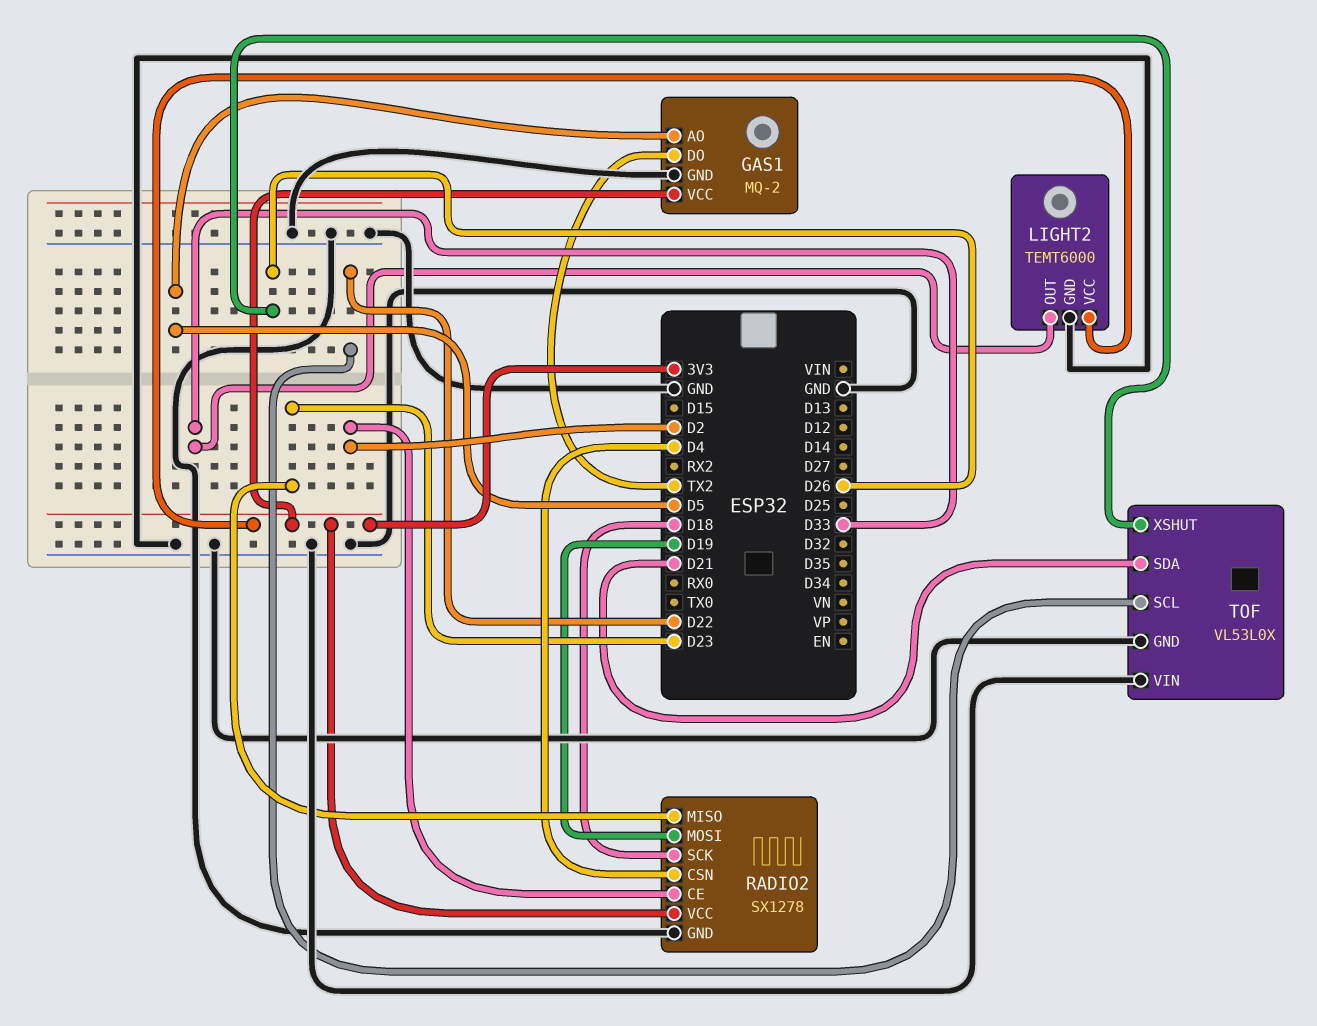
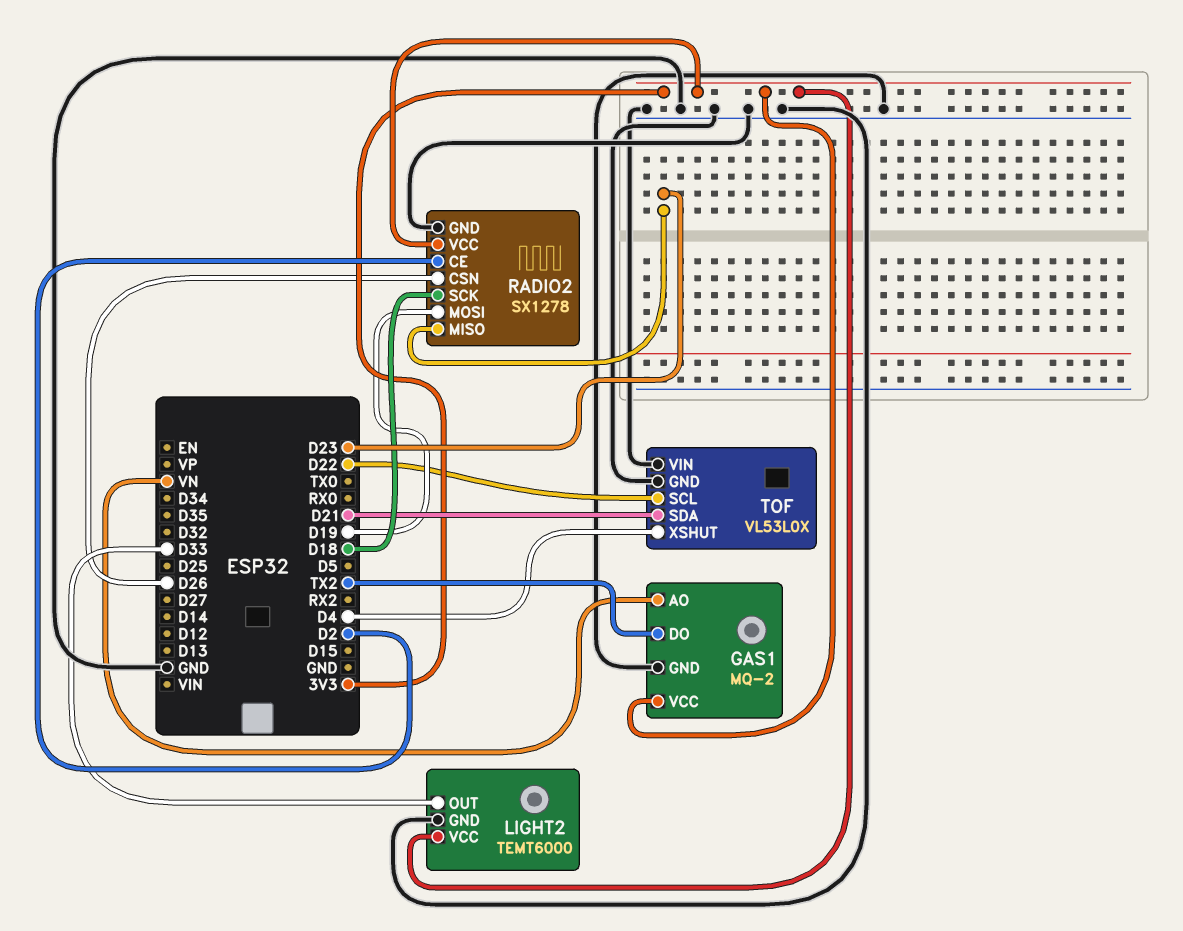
GAS1 pin AO: D5 -> VN
RADIO2 pin CSN: D4 -> D26
TOF pin XSHUT: D26 -> D4

